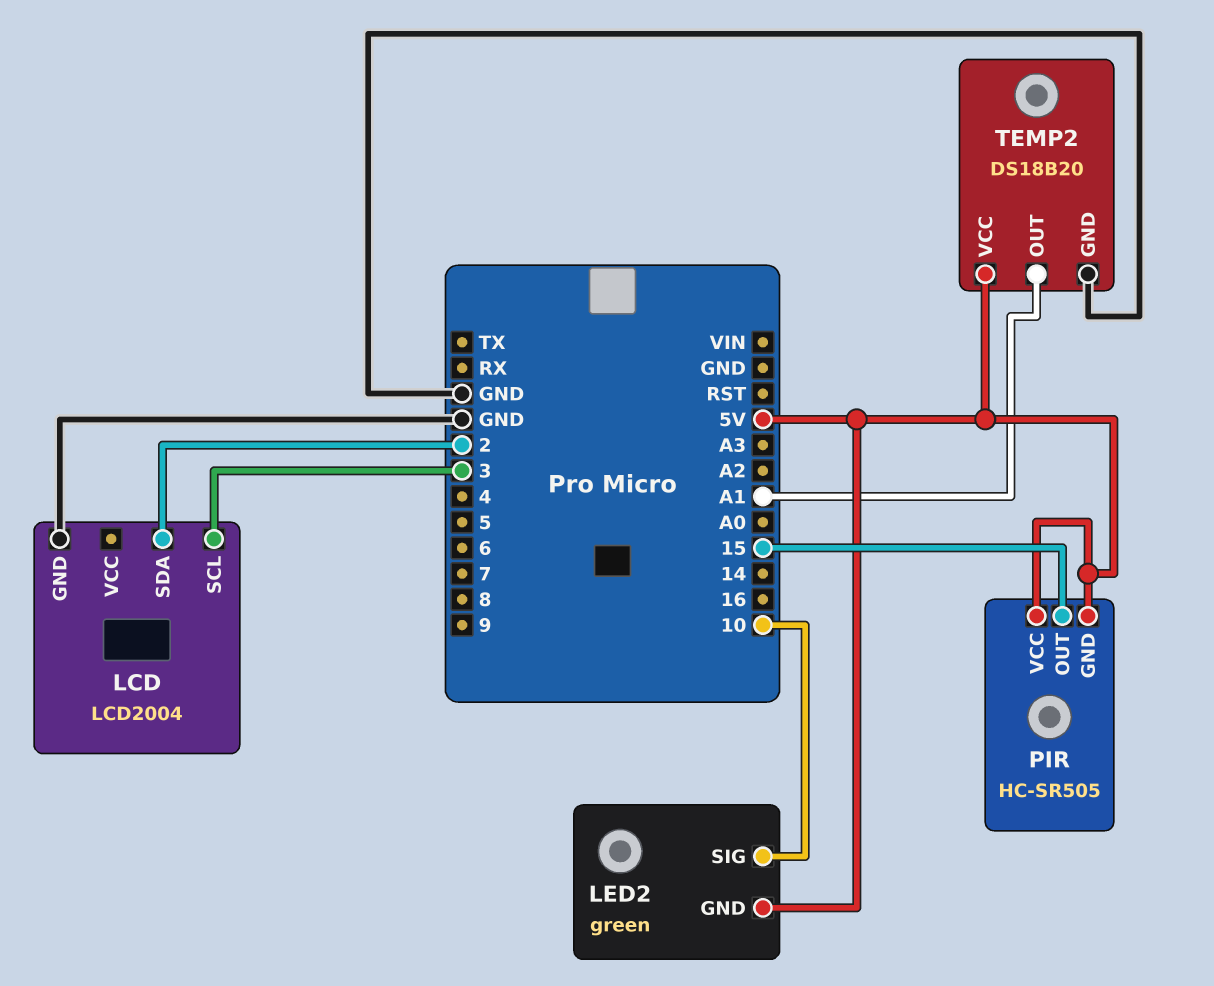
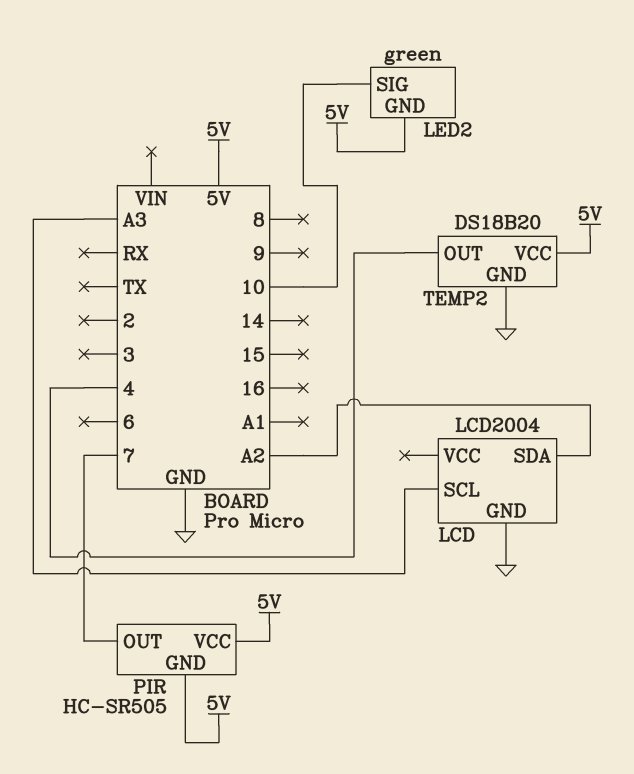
LCD pin SCL: 3 -> A3
LCD pin SDA: 2 -> A2
PIR pin OUT: 15 -> 7
TEMP2 pin OUT: A1 -> 4

